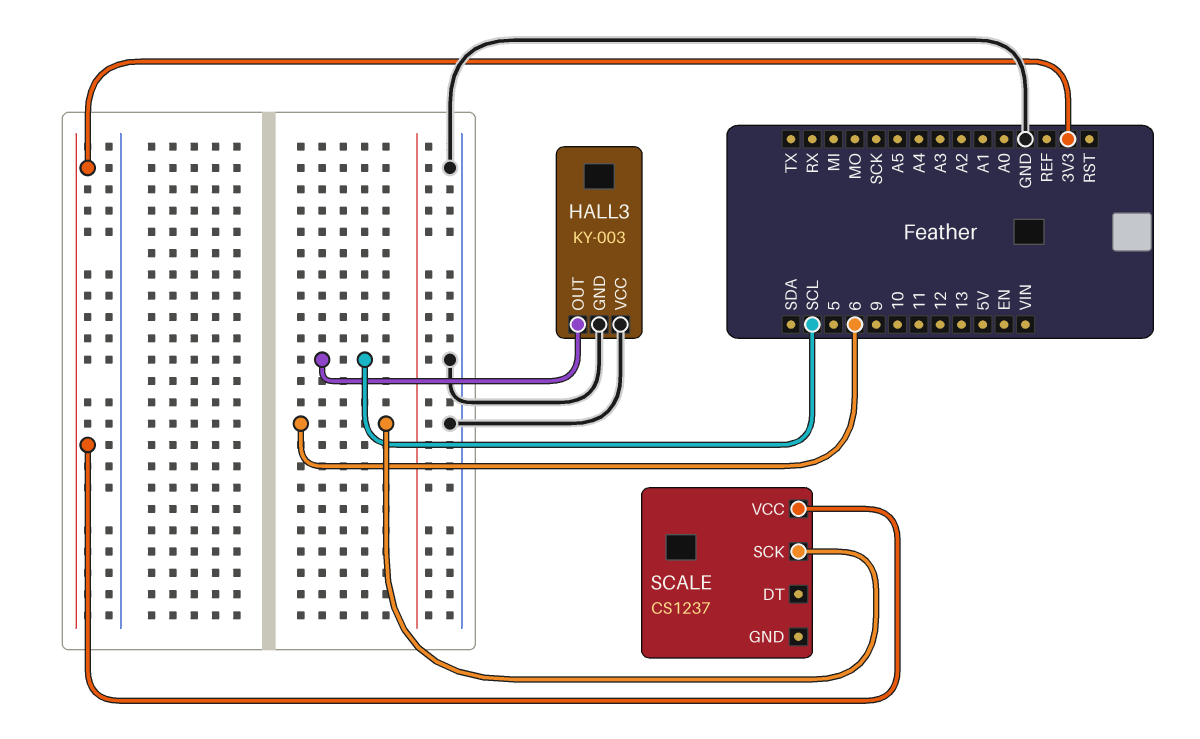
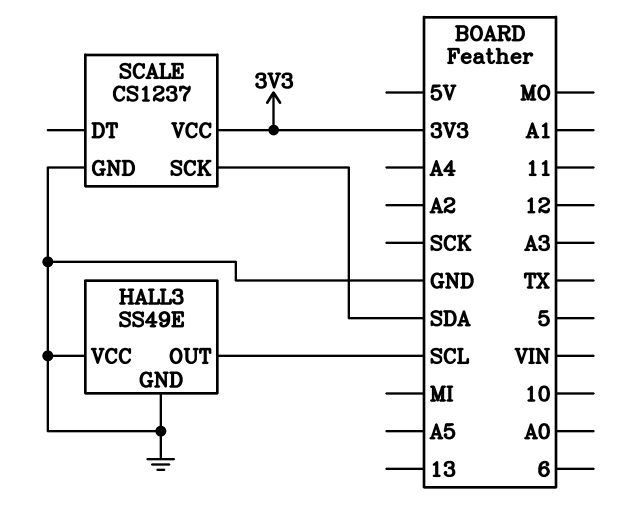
HALL3: KY-003 -> SS49E
SCALE pin GND: none -> GND
SCALE pin SCK: 6 -> SDA

